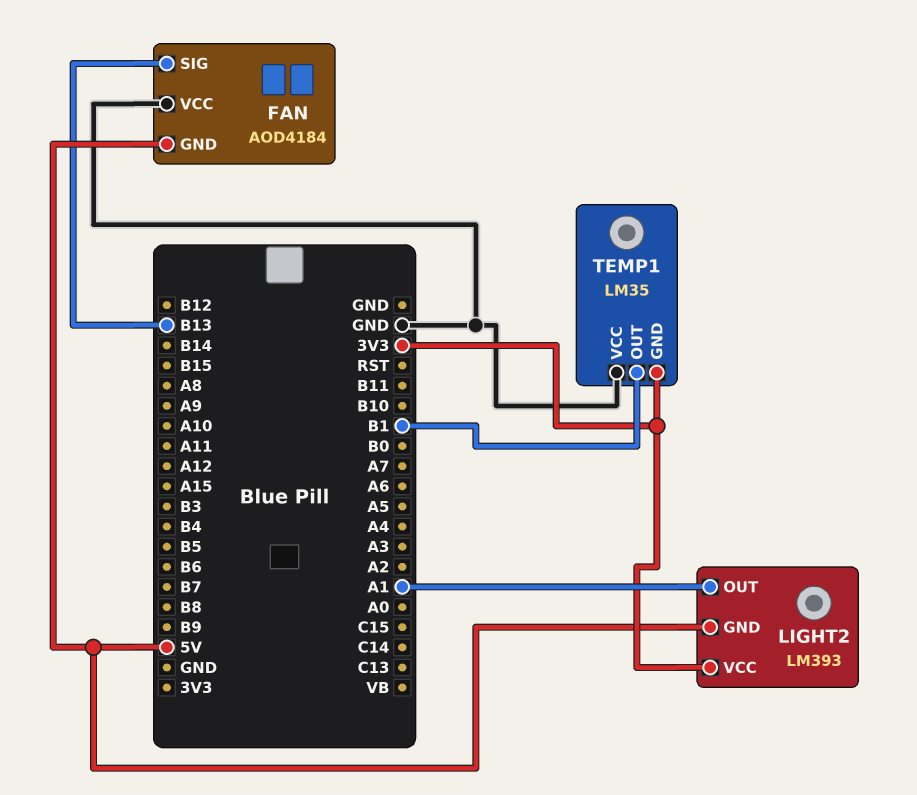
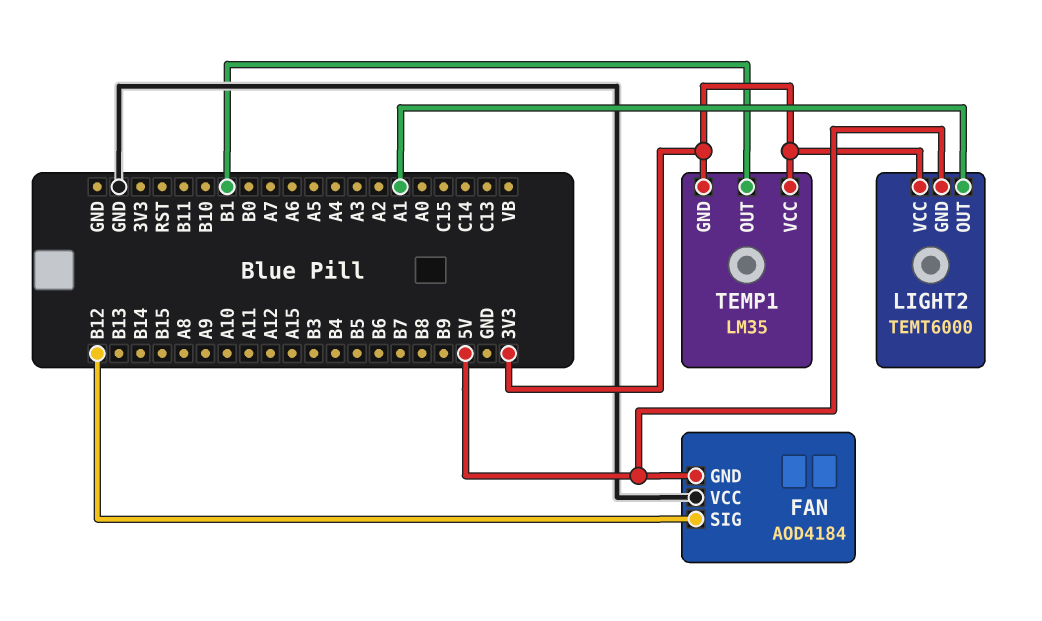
FAN pin SIG: B13 -> B12
LIGHT2: LM393 -> TEMT6000
TEMP1 pin VCC: GND -> 3V3

